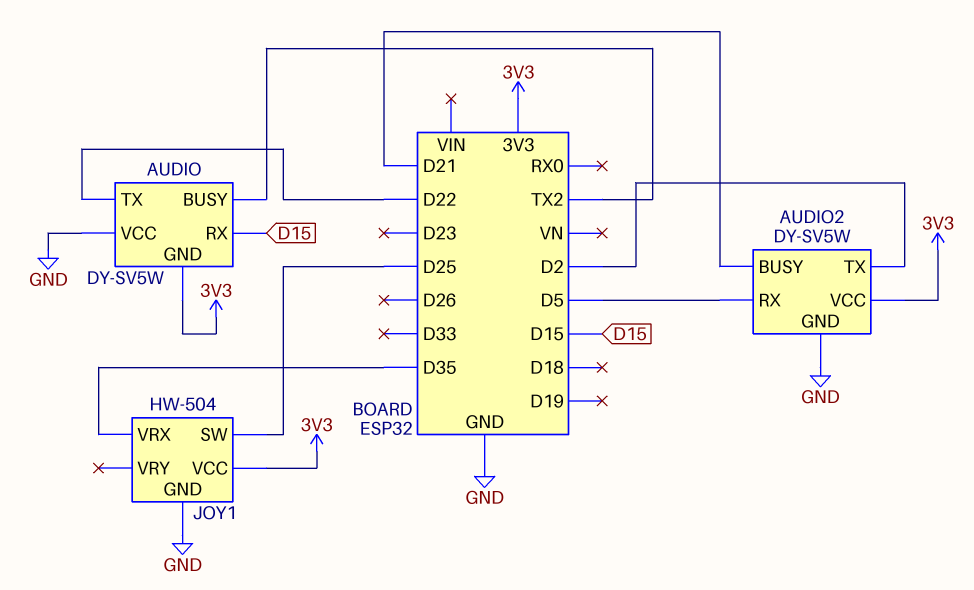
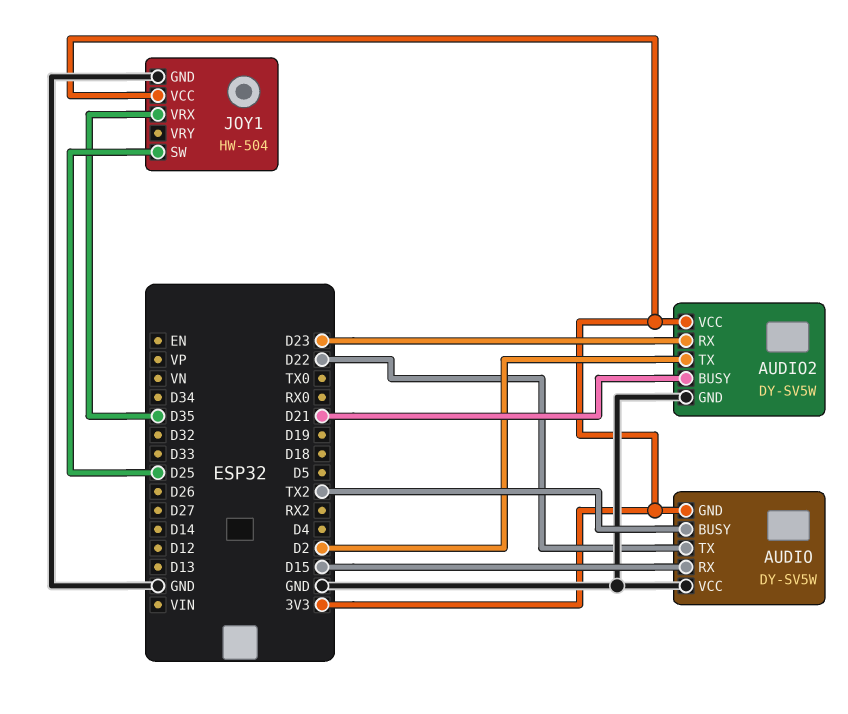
AUDIO2 pin RX: D5 -> D23

